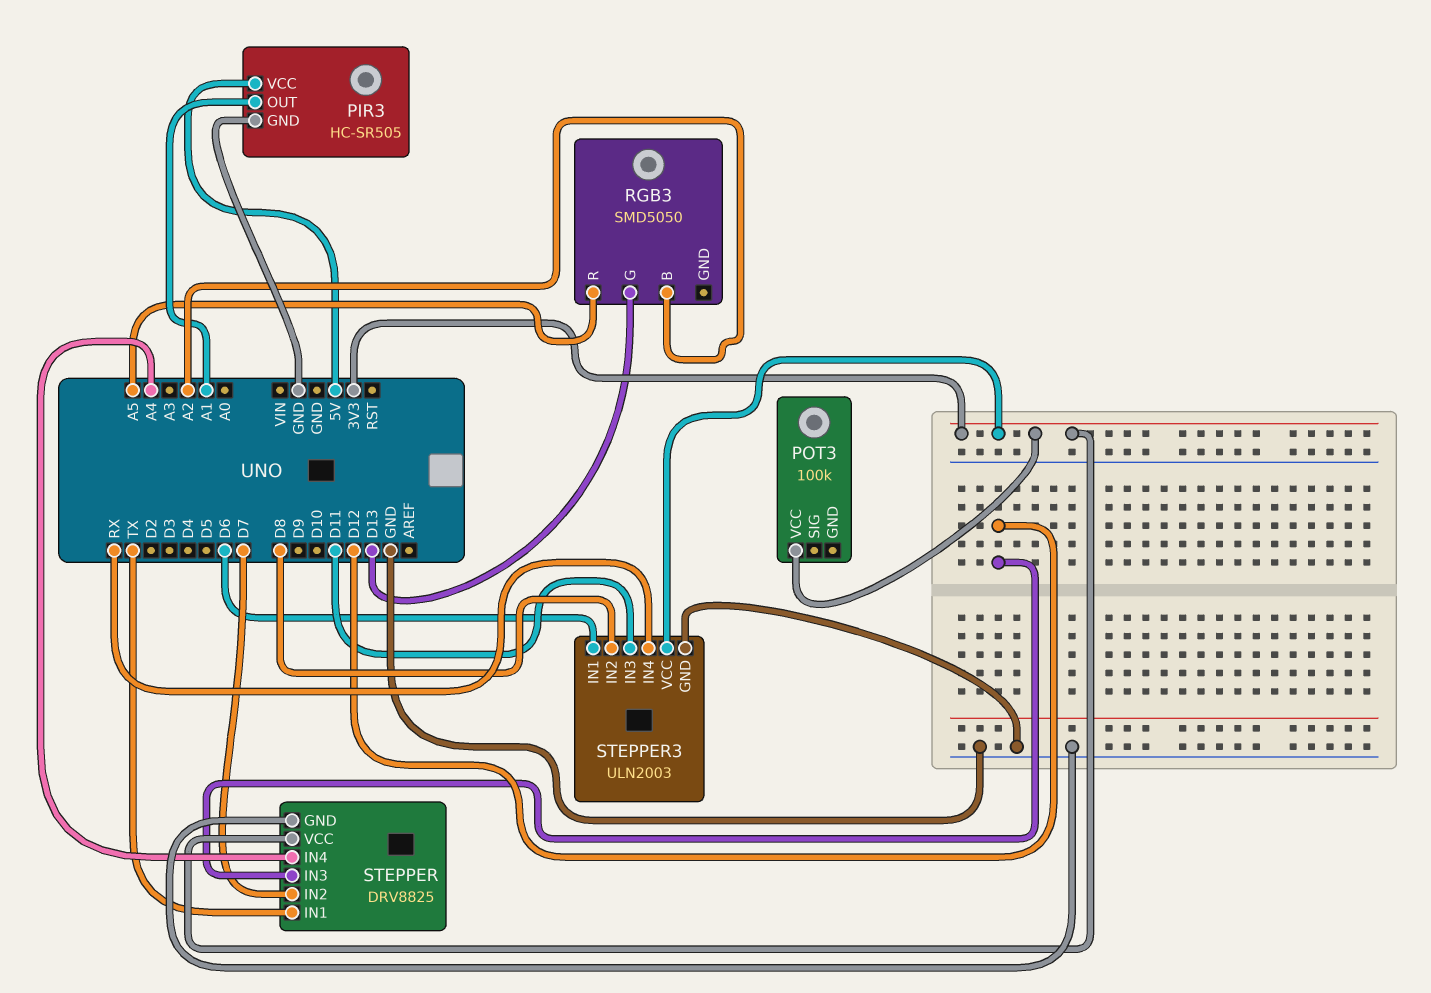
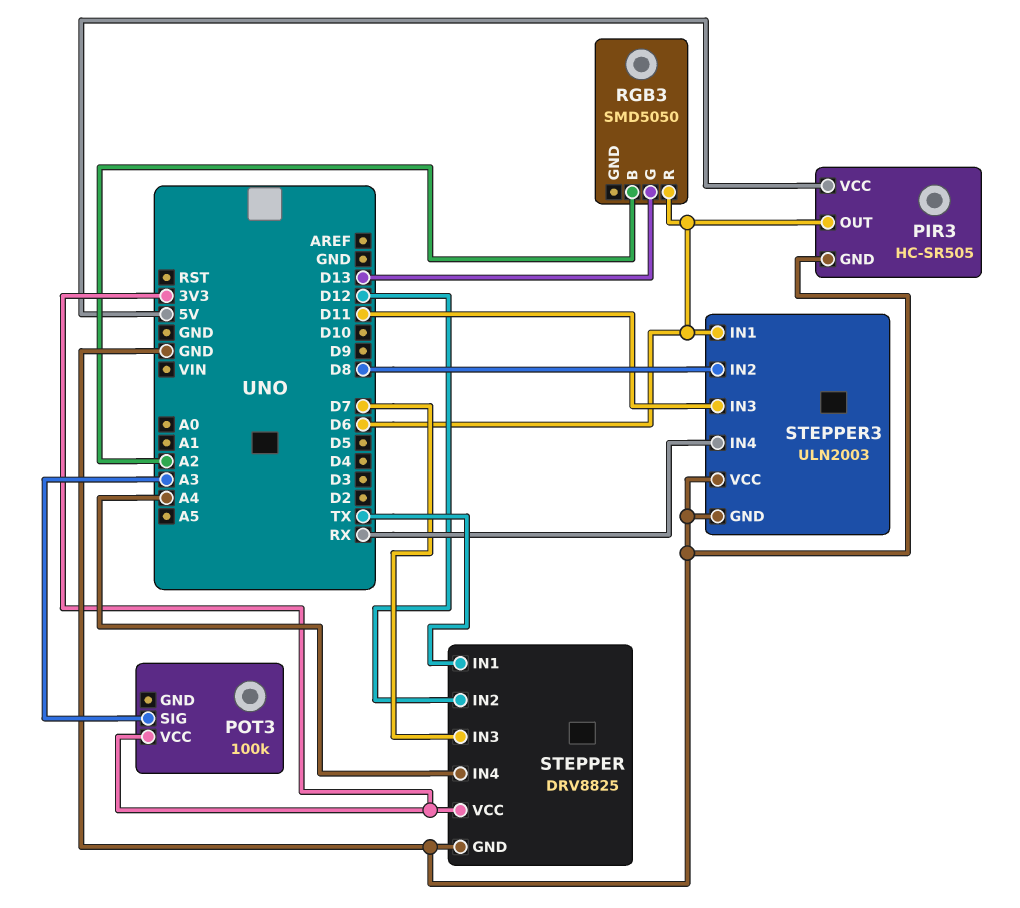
PIR3 pin OUT: A1 -> D6
POT3 pin SIG: none -> A3
RGB3 pin R: A5 -> D6
STEPPER pin IN2: D7 -> D12
STEPPER pin IN3: D12 -> D7
STEPPER3 pin VCC: 3V3 -> GND

